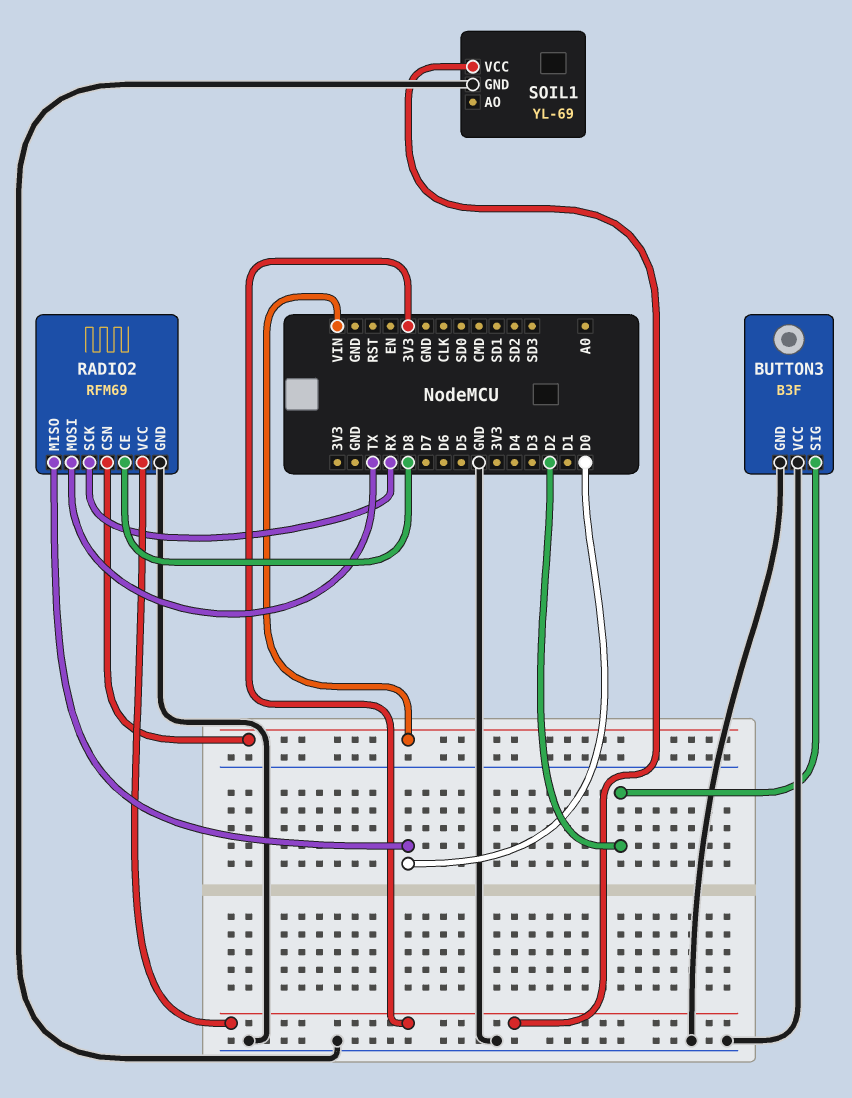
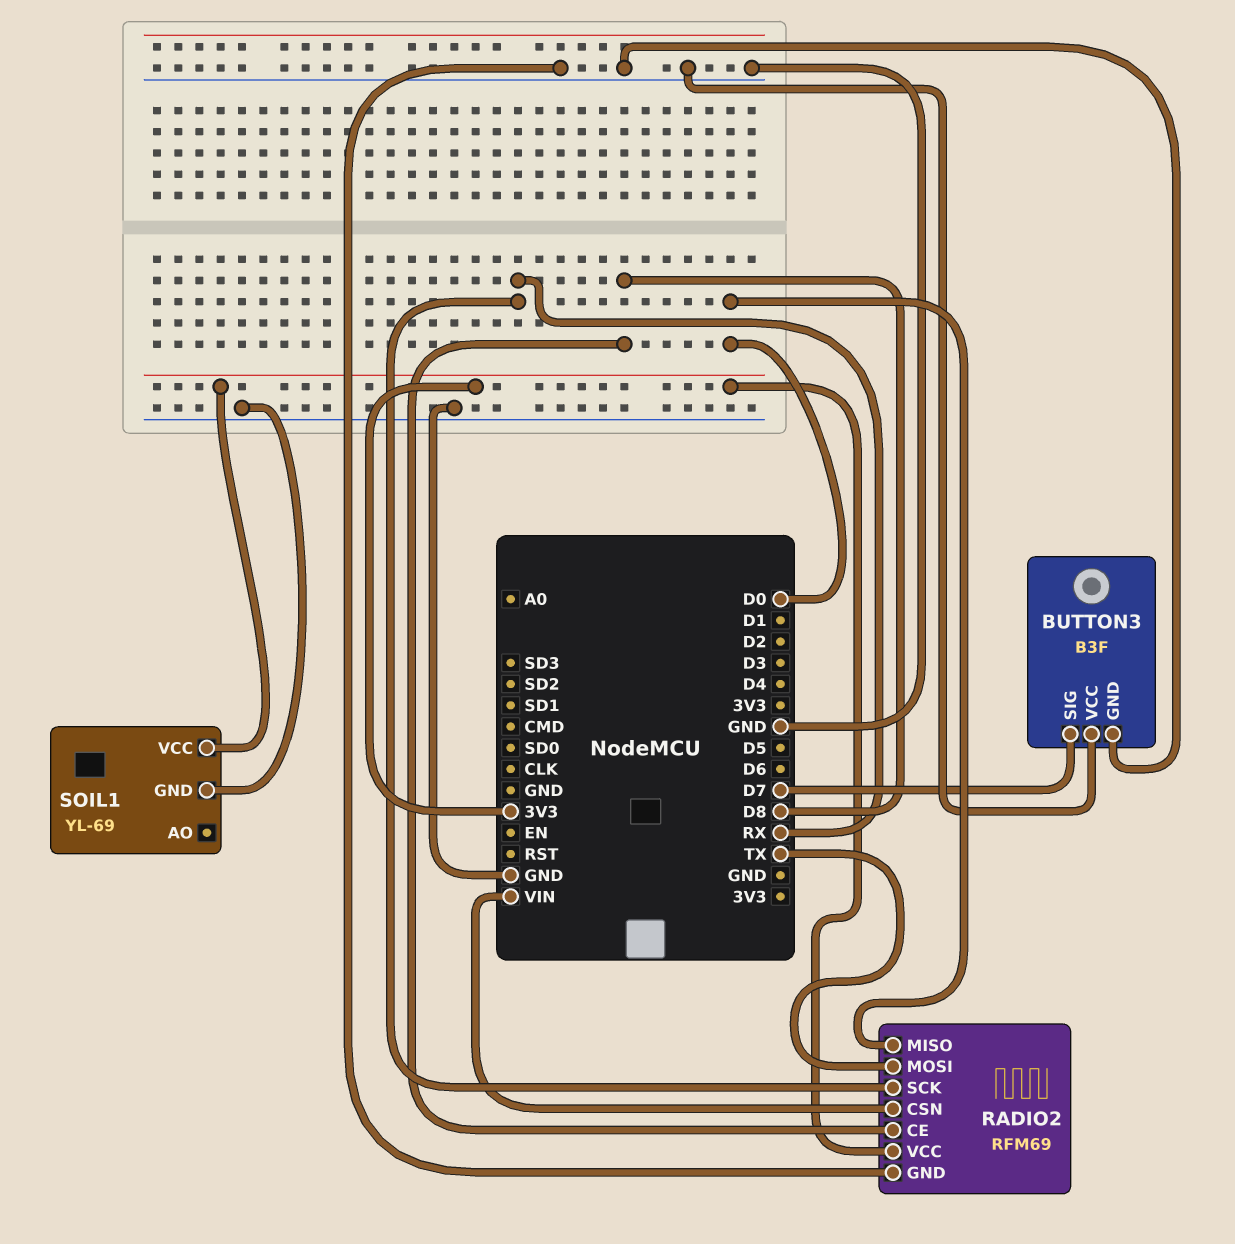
BUTTON3 pin SIG: D2 -> D7

